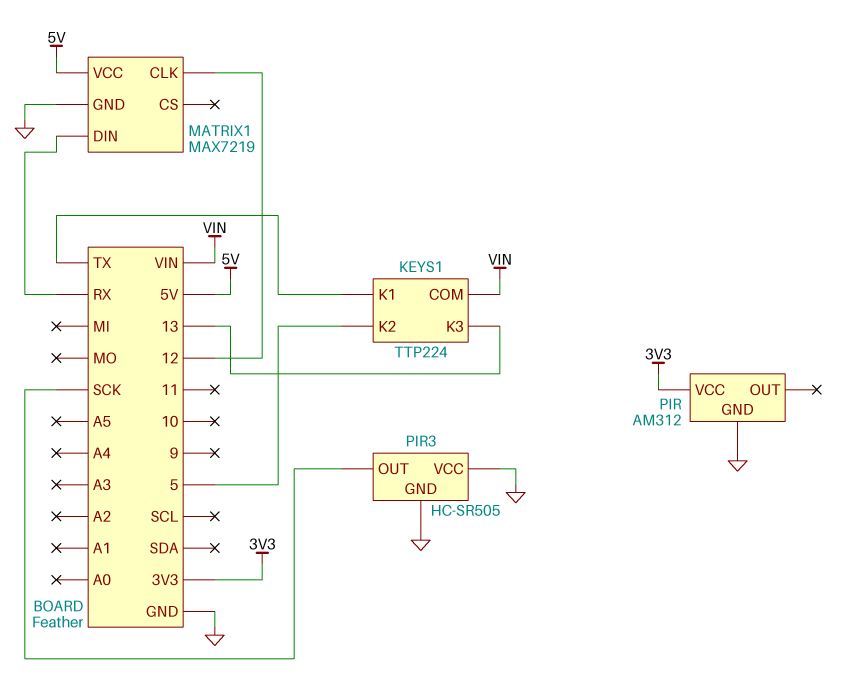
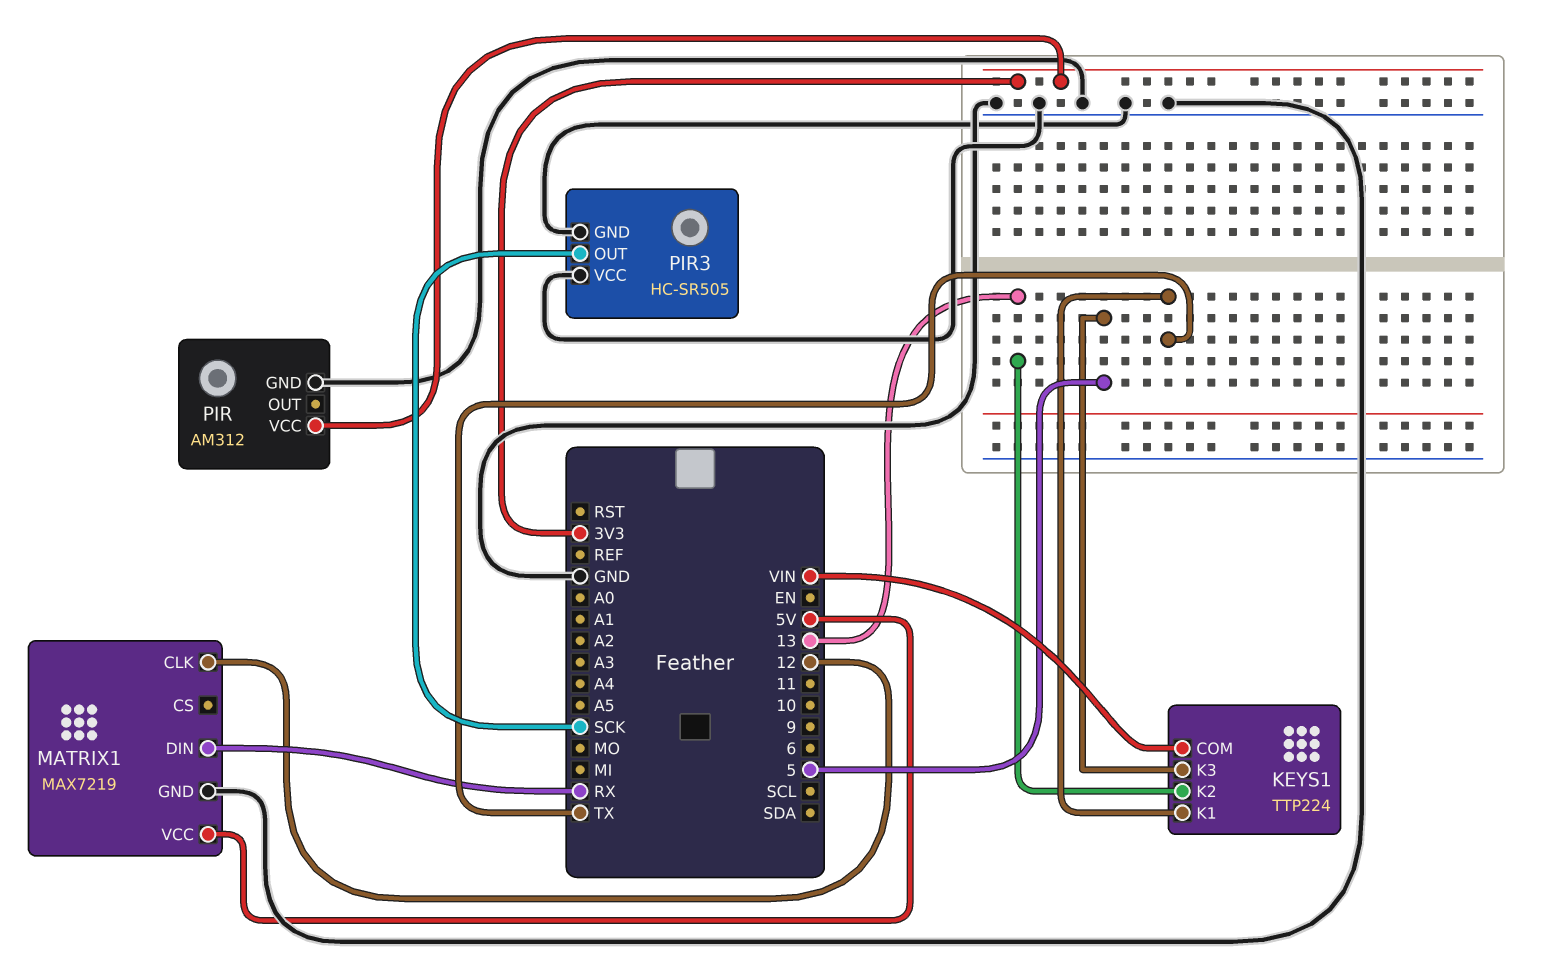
KEYS1 pin K2: 5 -> 13
KEYS1 pin K3: 13 -> 5

